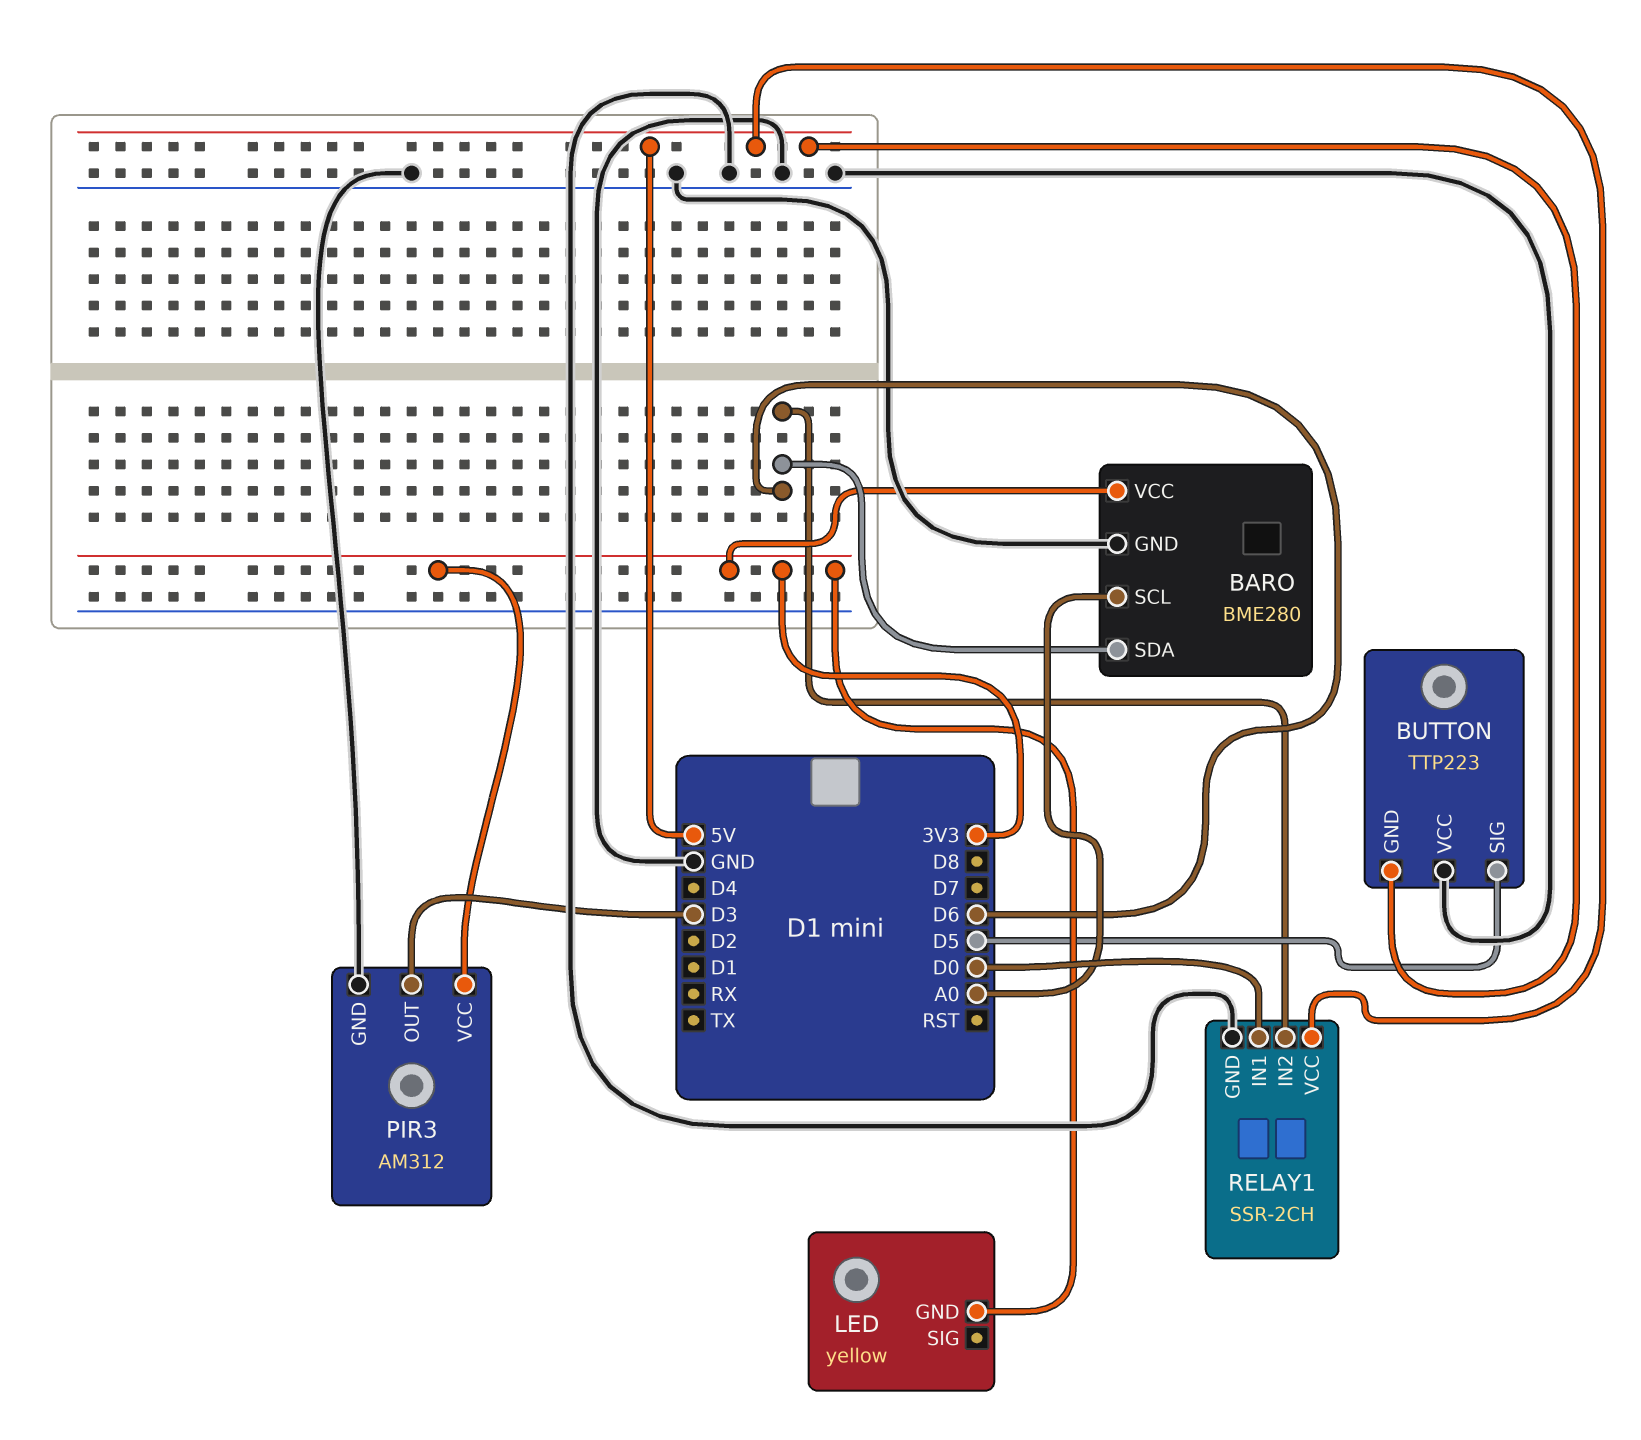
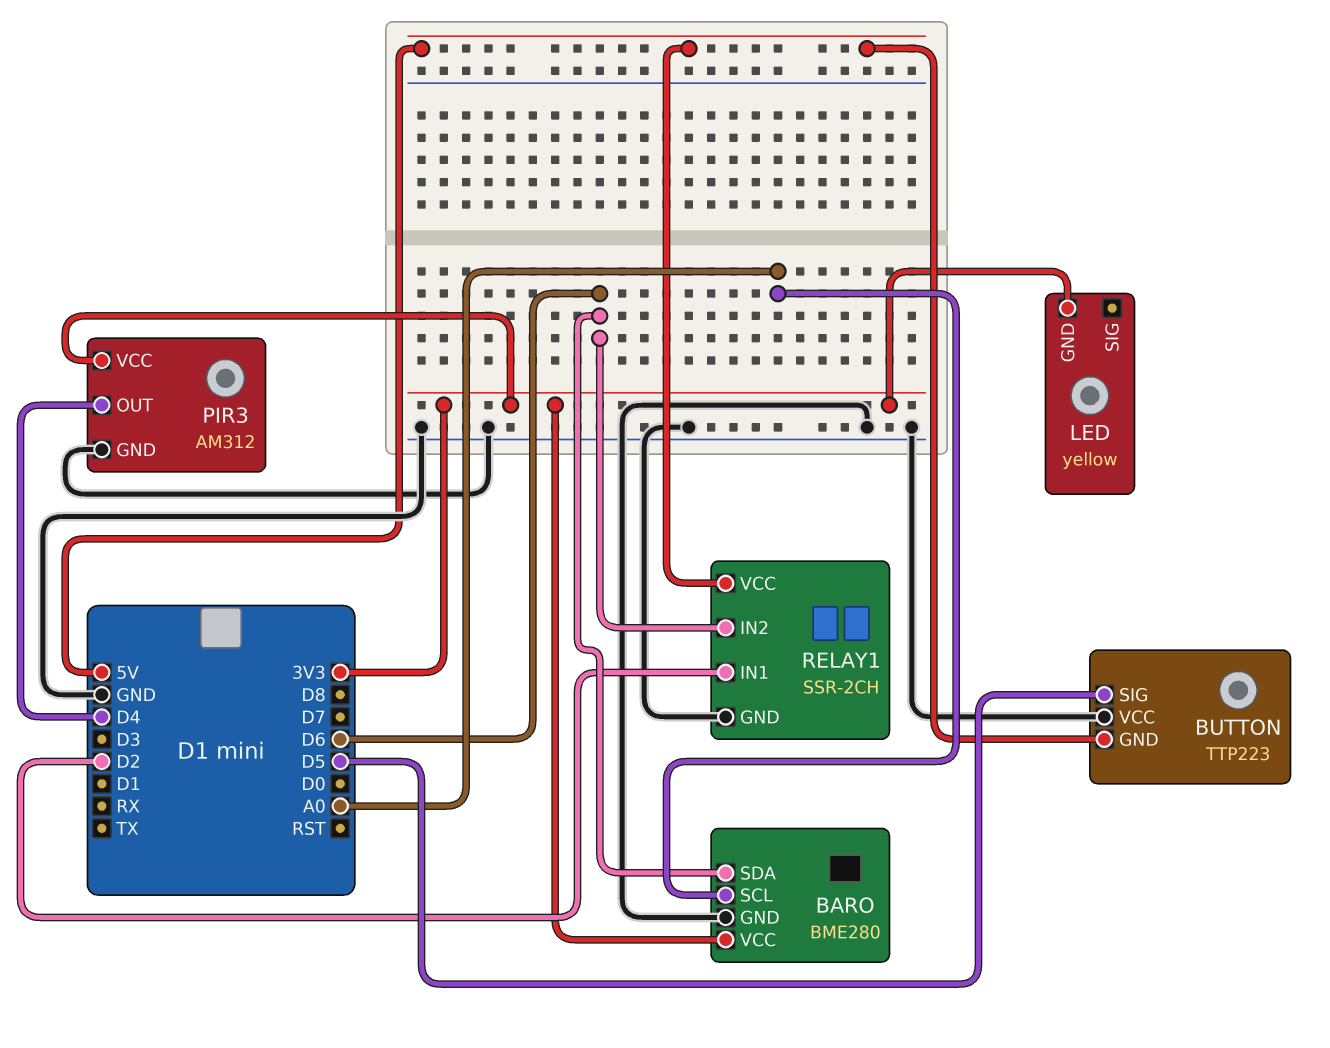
PIR3 pin OUT: D3 -> D4
RELAY1 pin IN1: D0 -> D2

